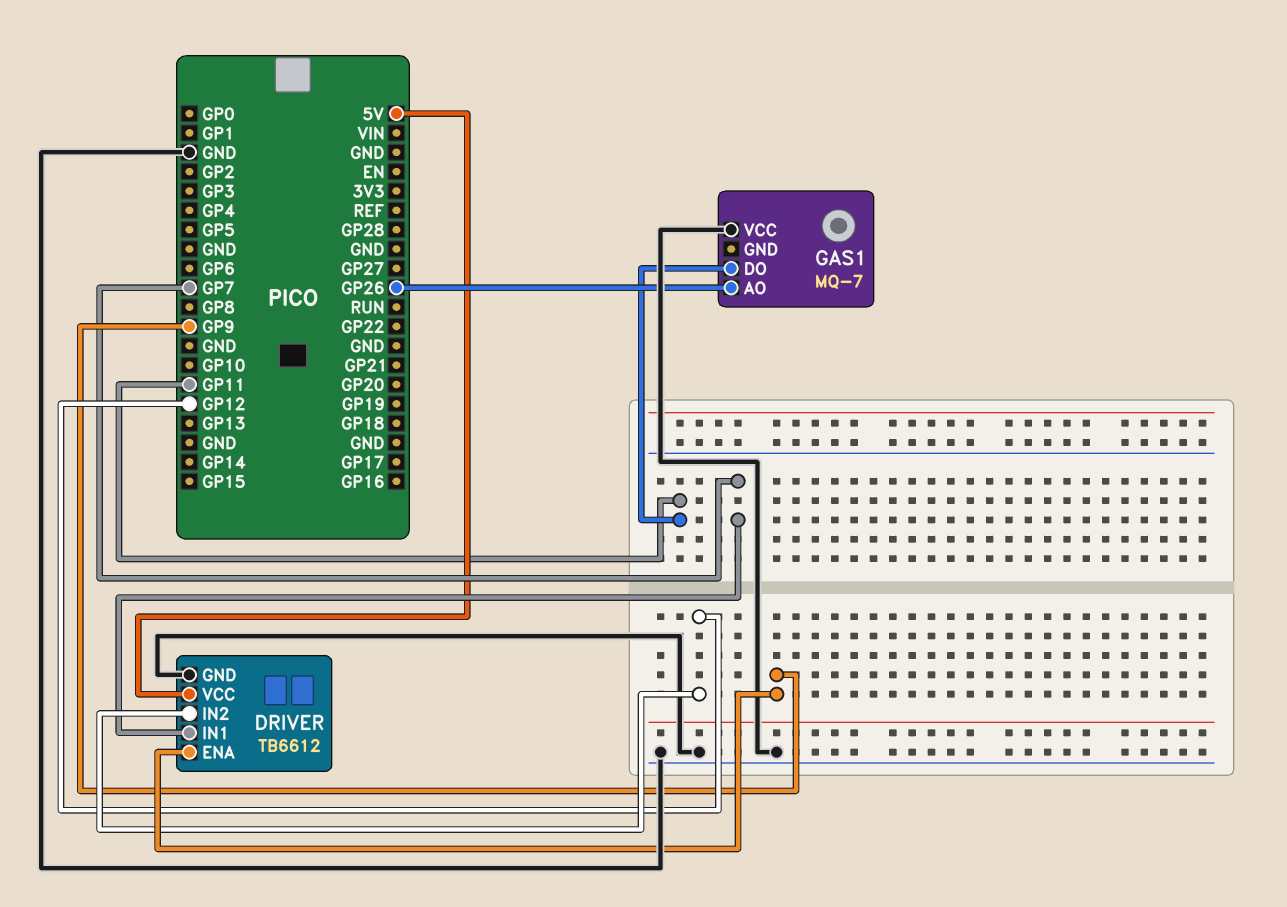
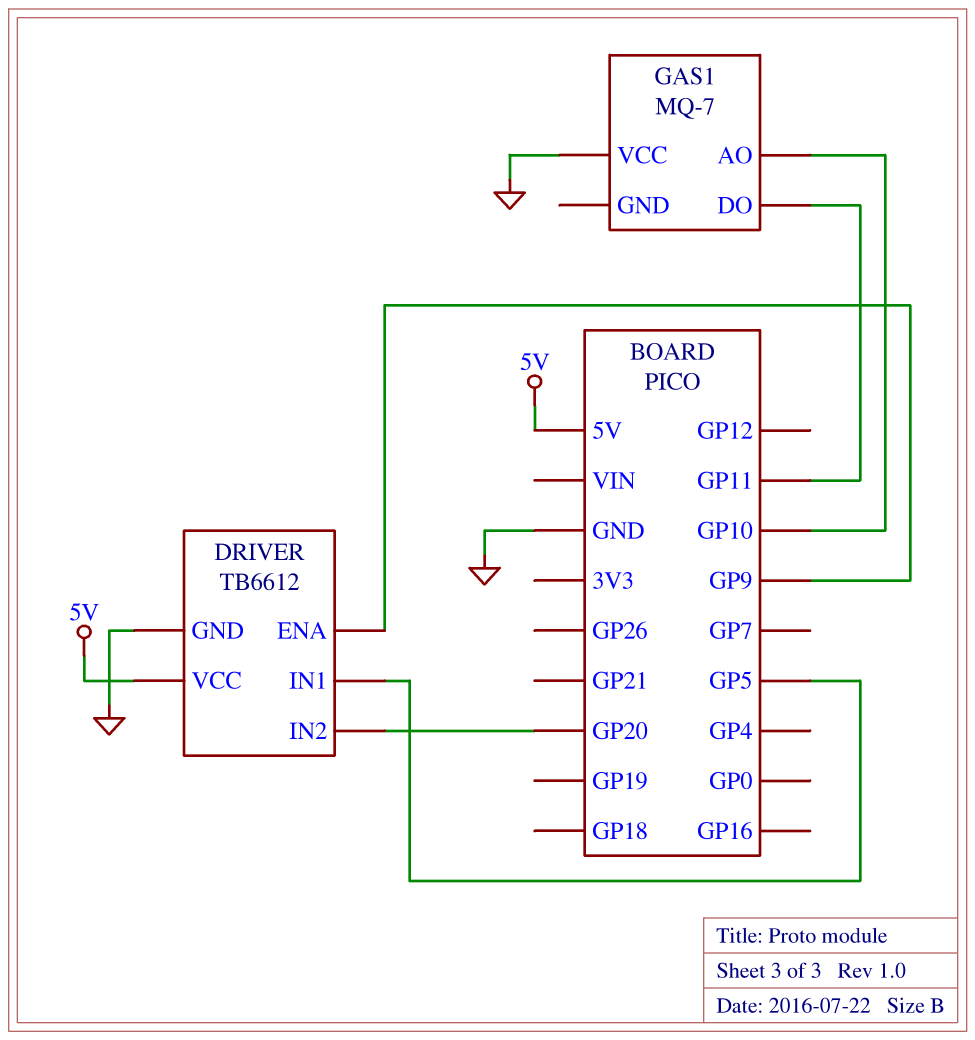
DRIVER pin IN1: GP7 -> GP5
DRIVER pin IN2: GP12 -> GP20
GAS1 pin AO: GP26 -> GP10

